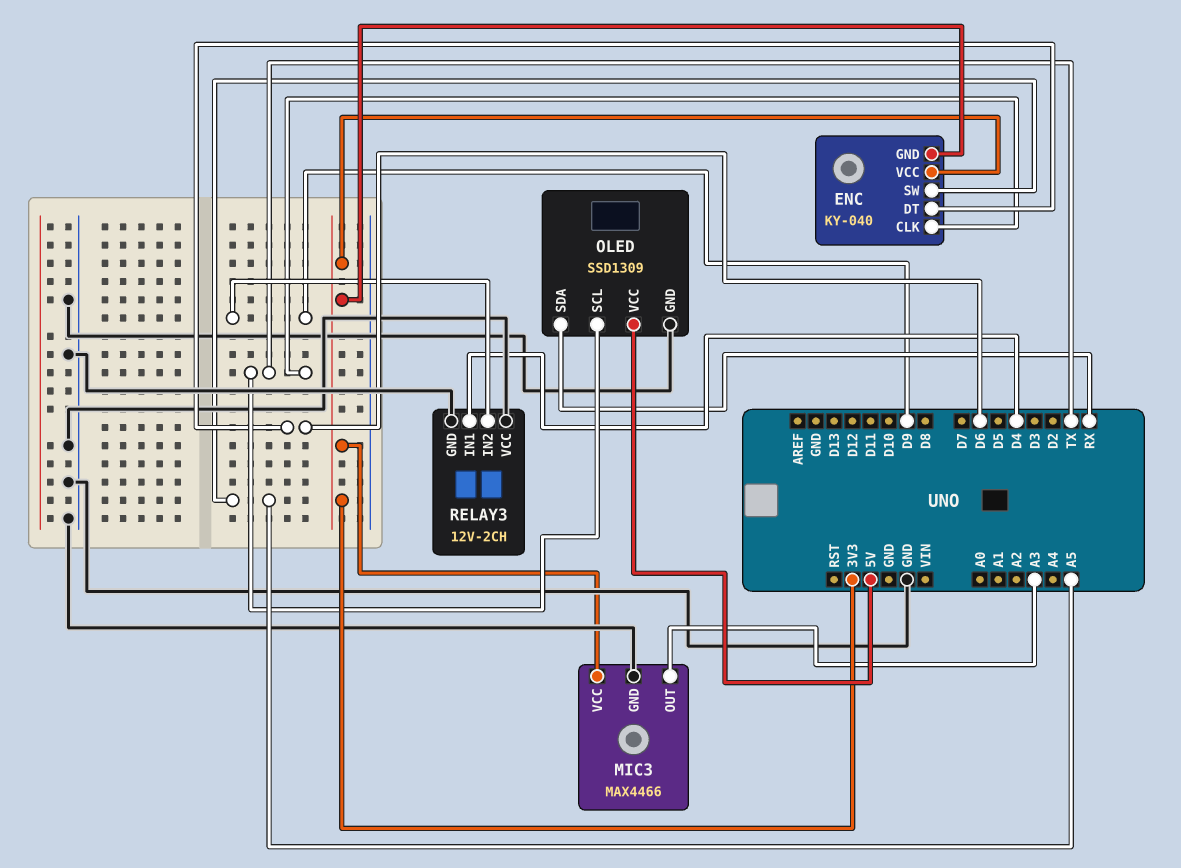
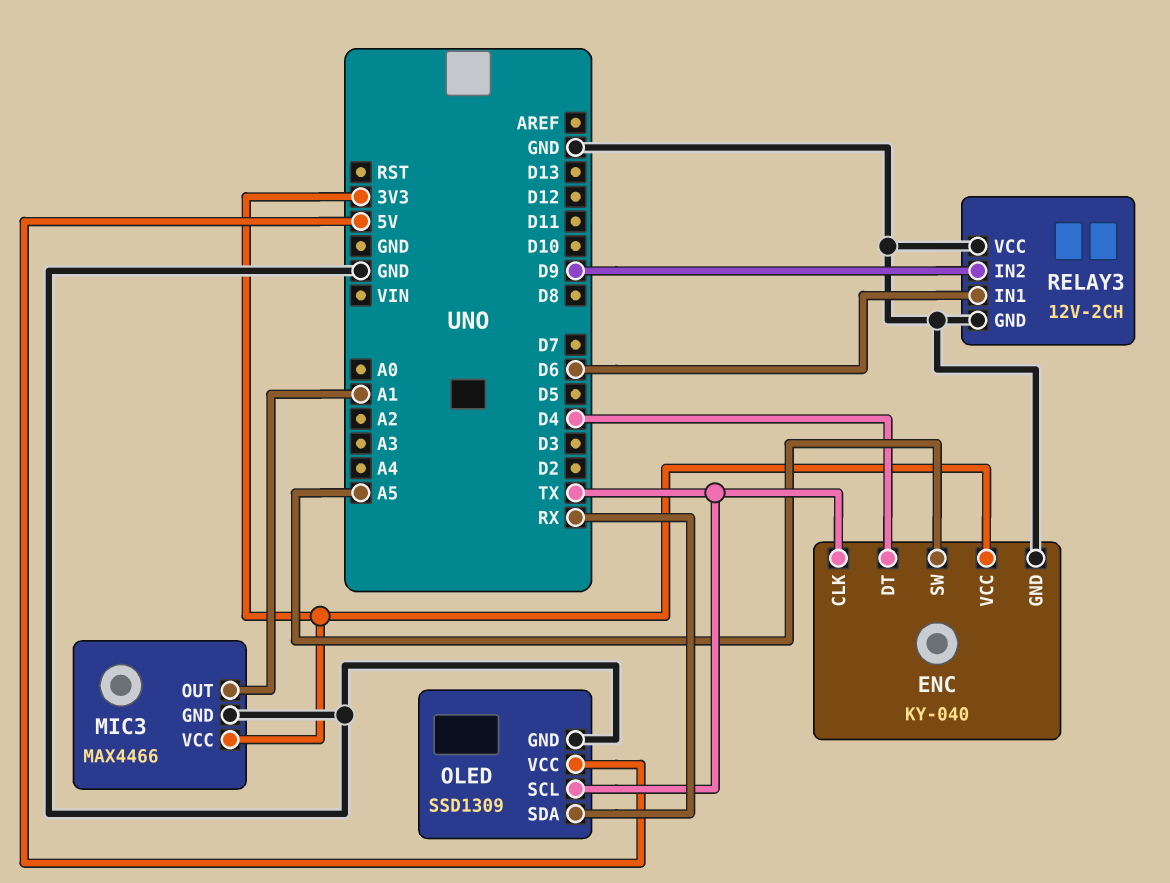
ENC pin DT: D6 -> D4
ENC pin GND: 3V3 -> GND
MIC3 pin OUT: A3 -> A1
RELAY3 pin IN1: D4 -> D6

